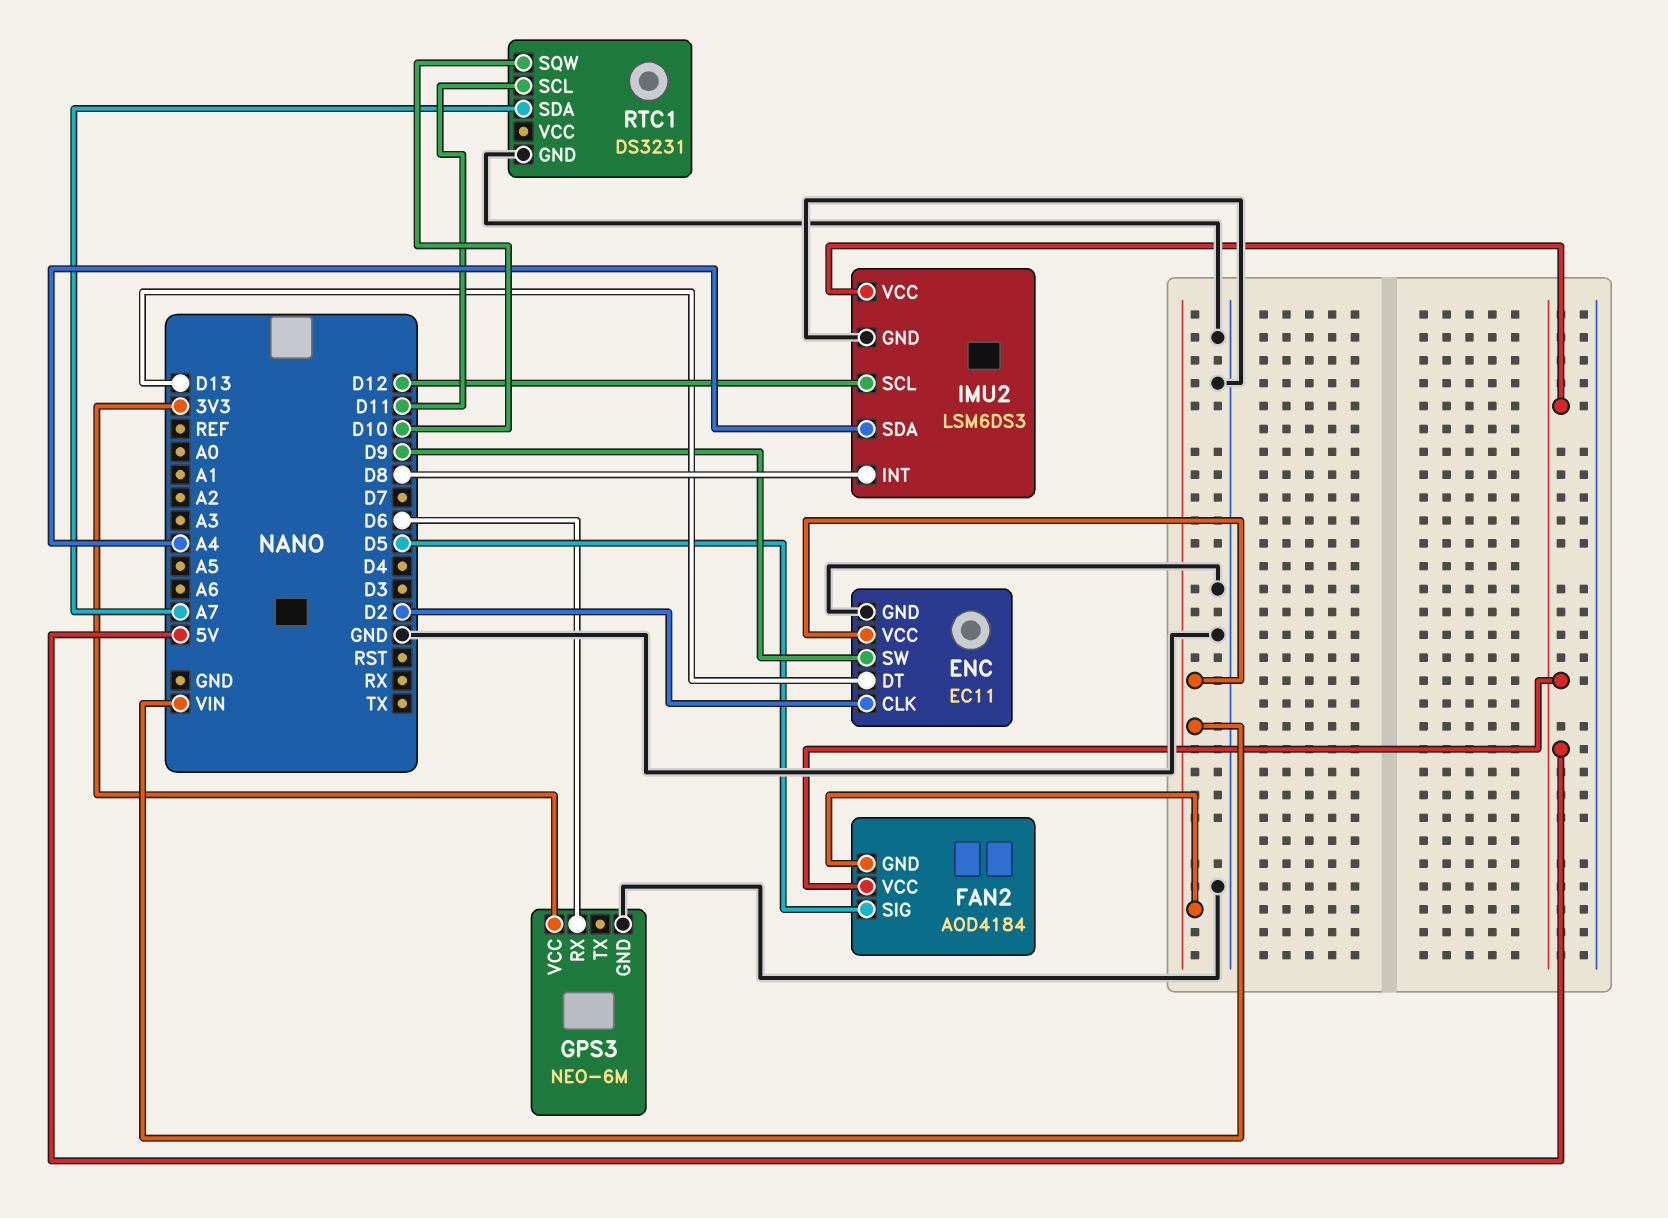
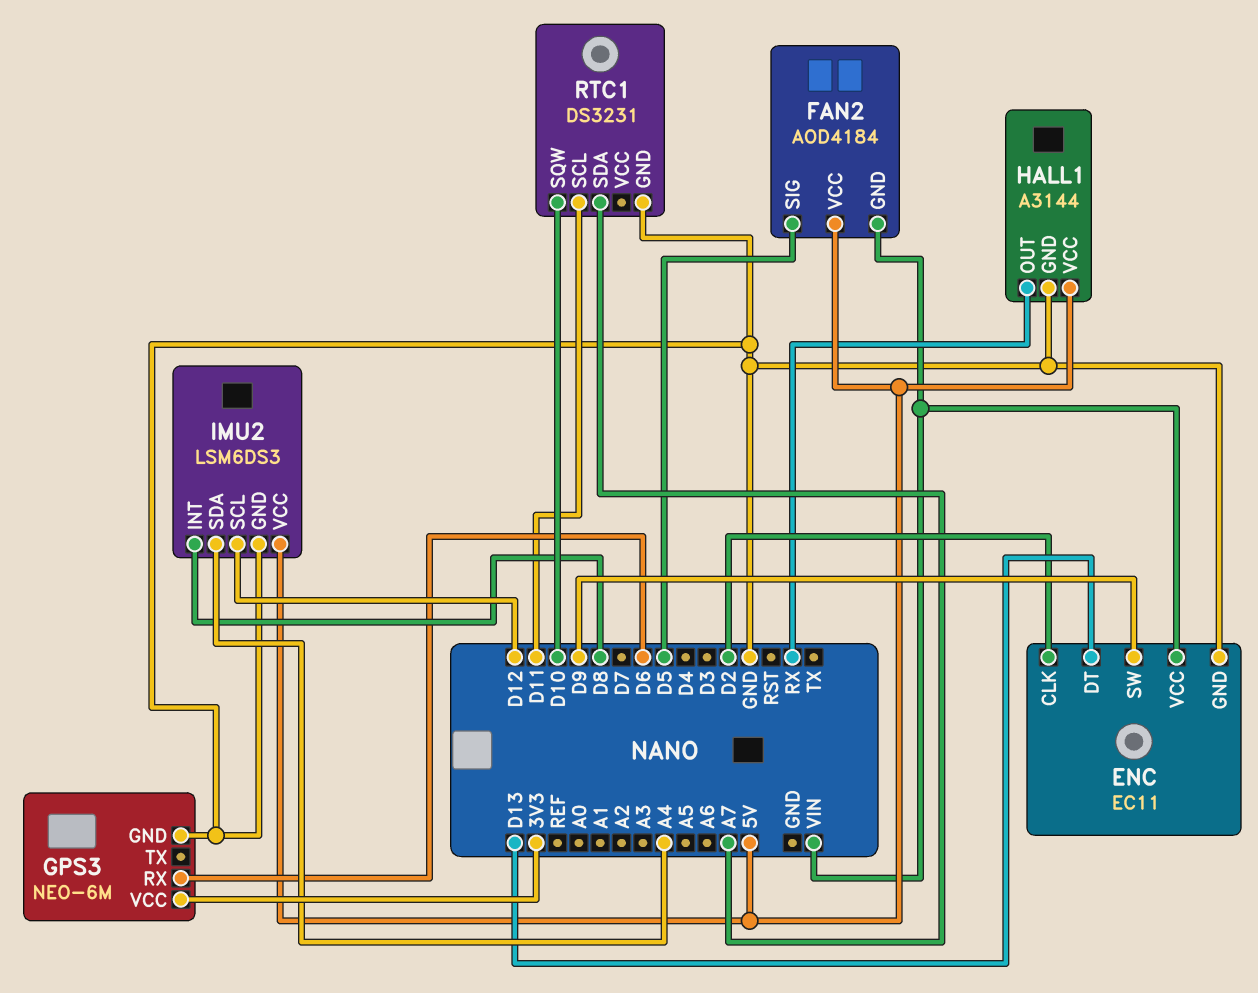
HALL1: none -> A3144
HALL1 pin GND: none -> GND
HALL1 pin OUT: none -> RX
HALL1 pin VCC: none -> 5V

